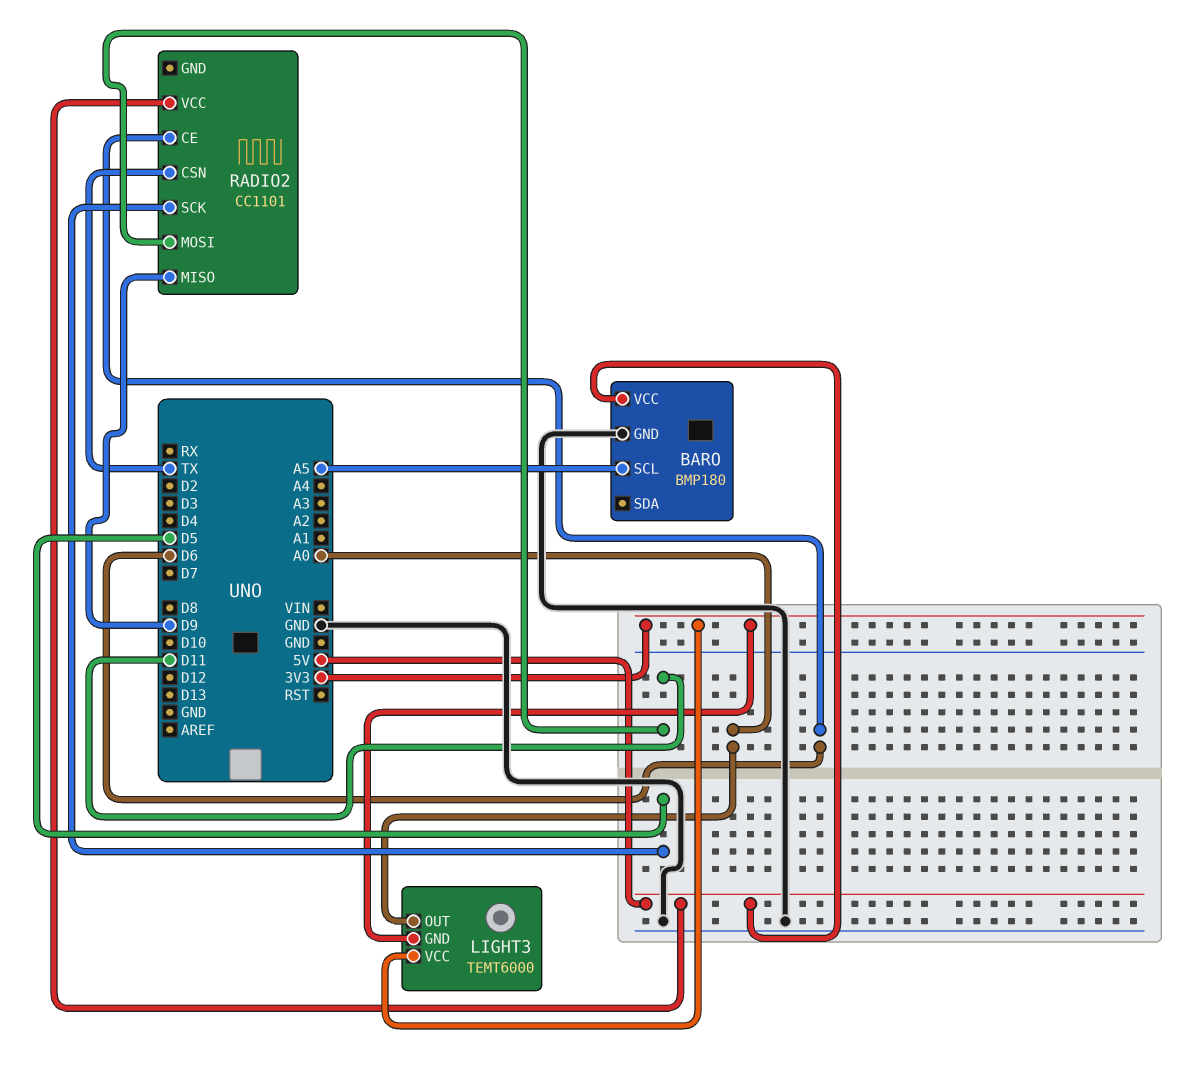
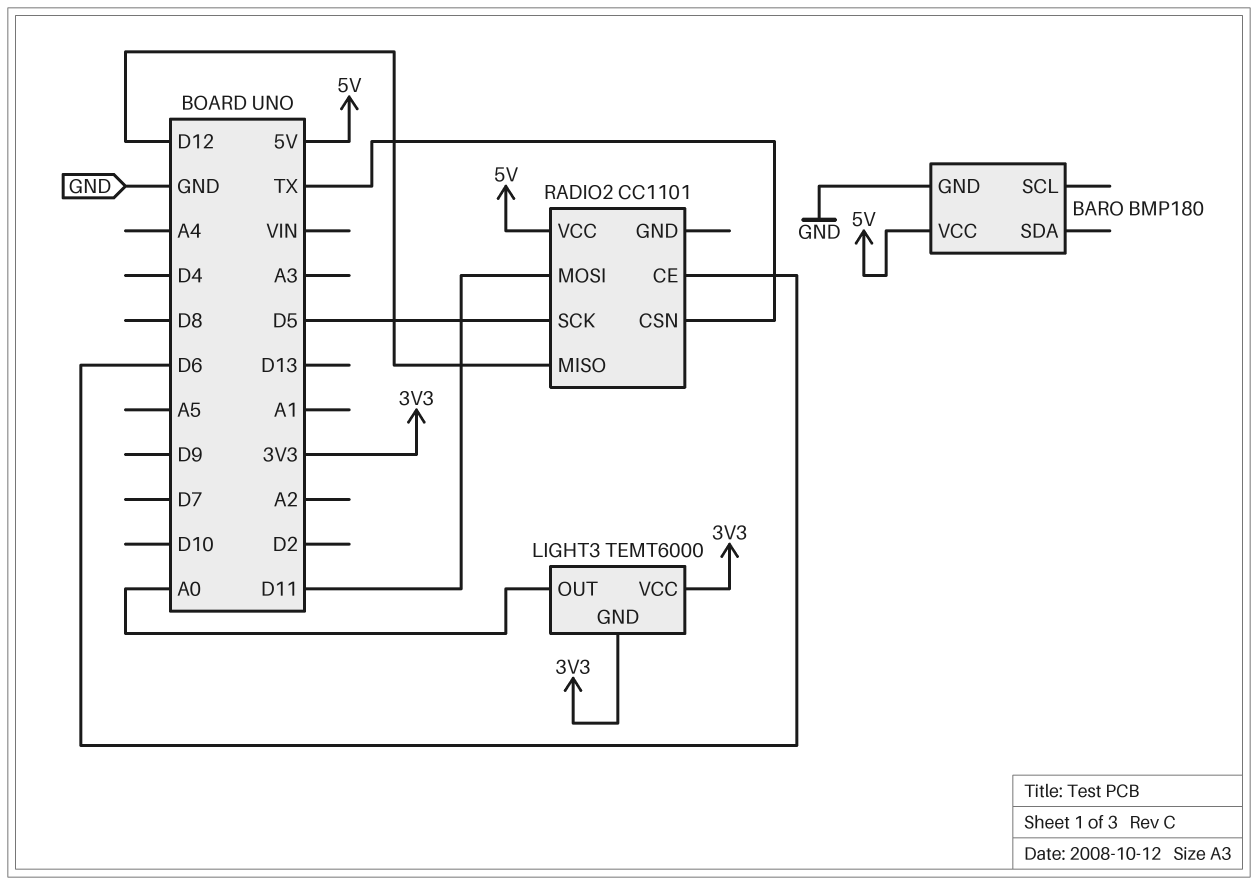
BARO pin SCL: A5 -> none
RADIO2 pin MISO: D9 -> D12

